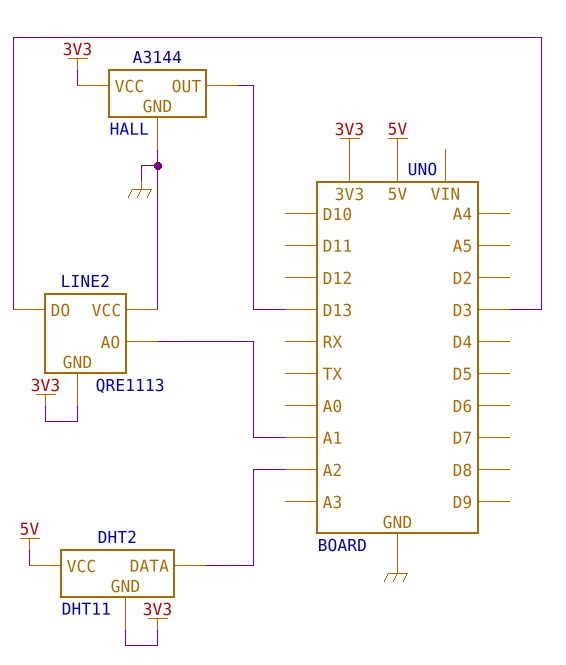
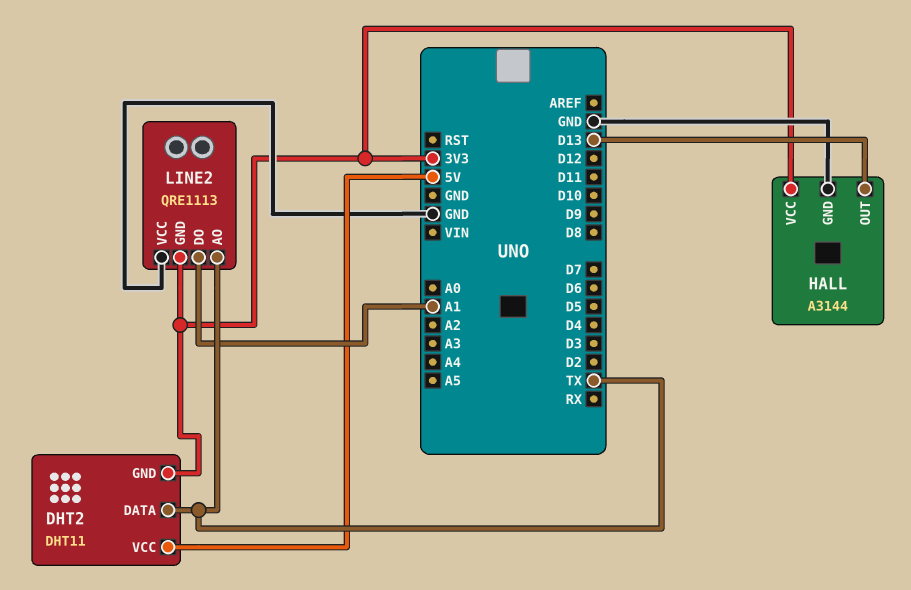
DHT2 pin DATA: A2 -> TX
LINE2 pin AO: A1 -> TX
LINE2 pin DO: D3 -> A1

